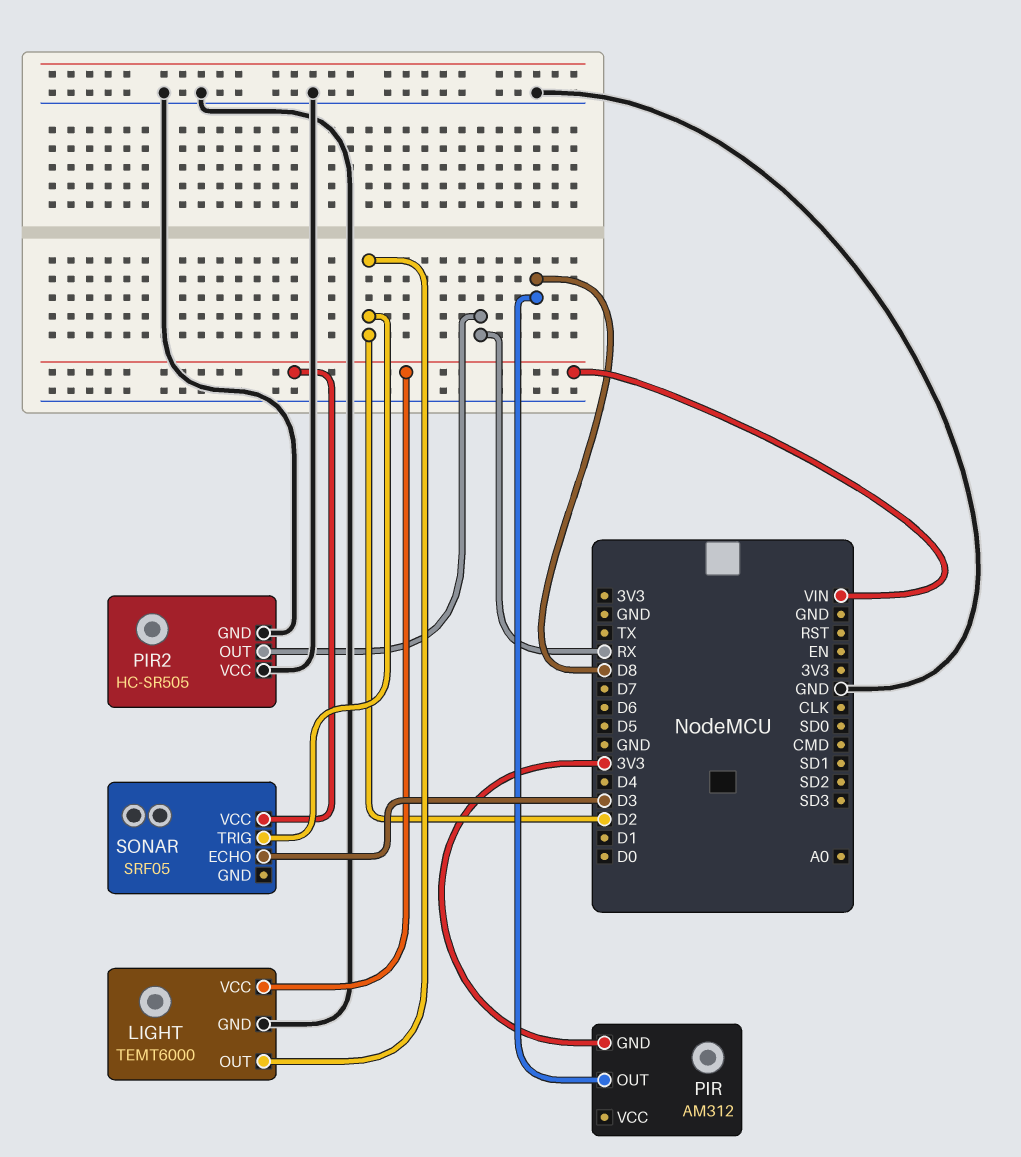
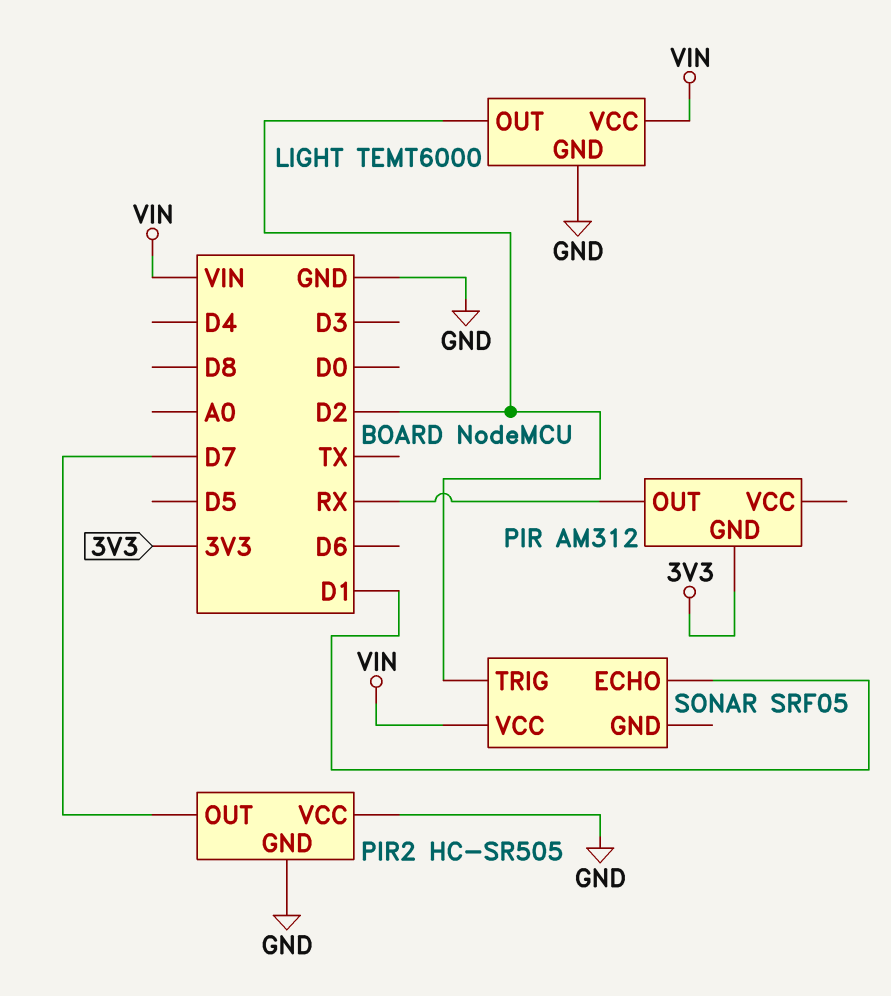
PIR pin OUT: D8 -> RX
PIR2 pin OUT: RX -> D7
SONAR pin ECHO: D3 -> D1

